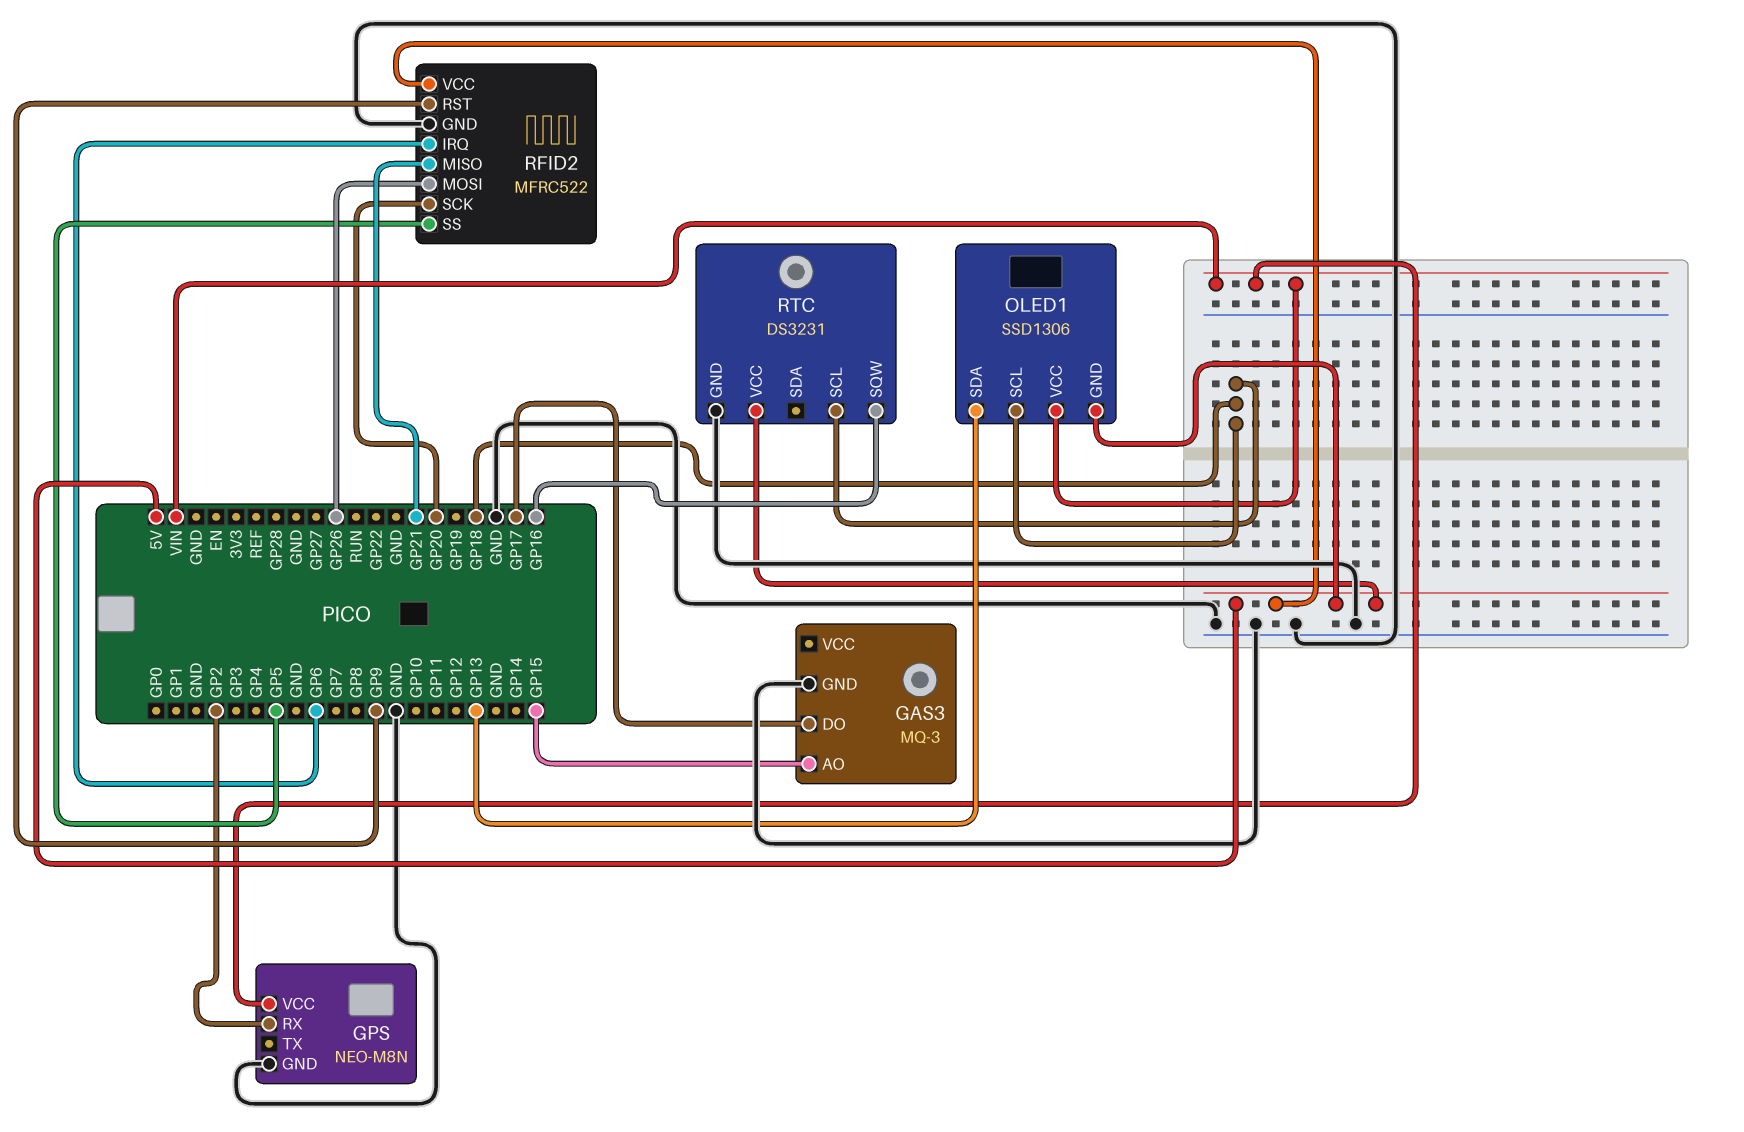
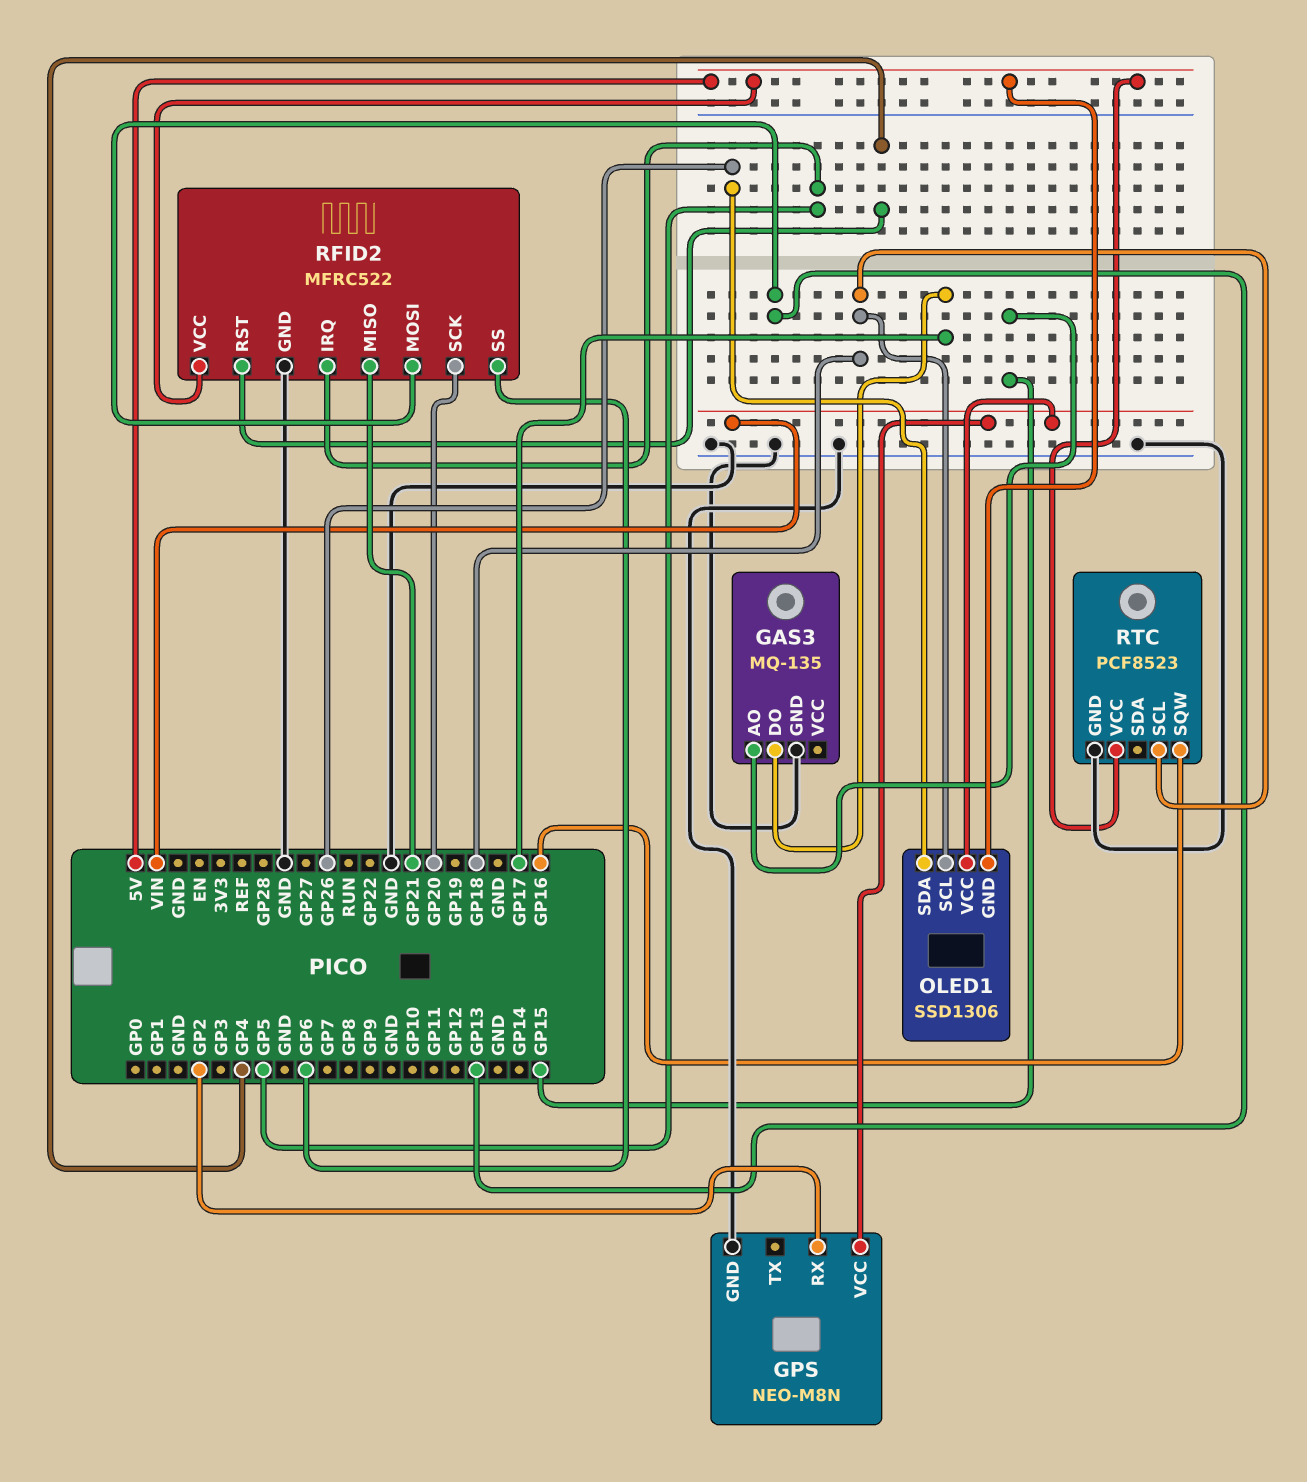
GAS3: MQ-3 -> MQ-135
OLED1 pin SDA: GP13 -> GP26
RFID2 pin IRQ: GP6 -> GP5
RFID2 pin MOSI: GP26 -> GP13
RFID2 pin RST: GP9 -> GP4
RFID2 pin SS: GP5 -> GP6
RTC: DS3231 -> PCF8523

